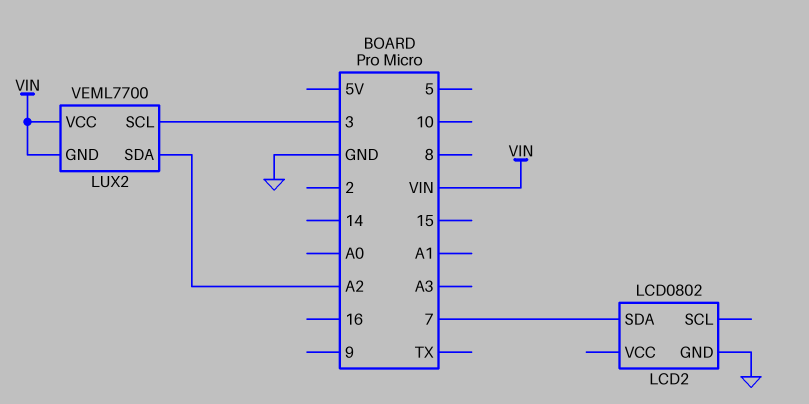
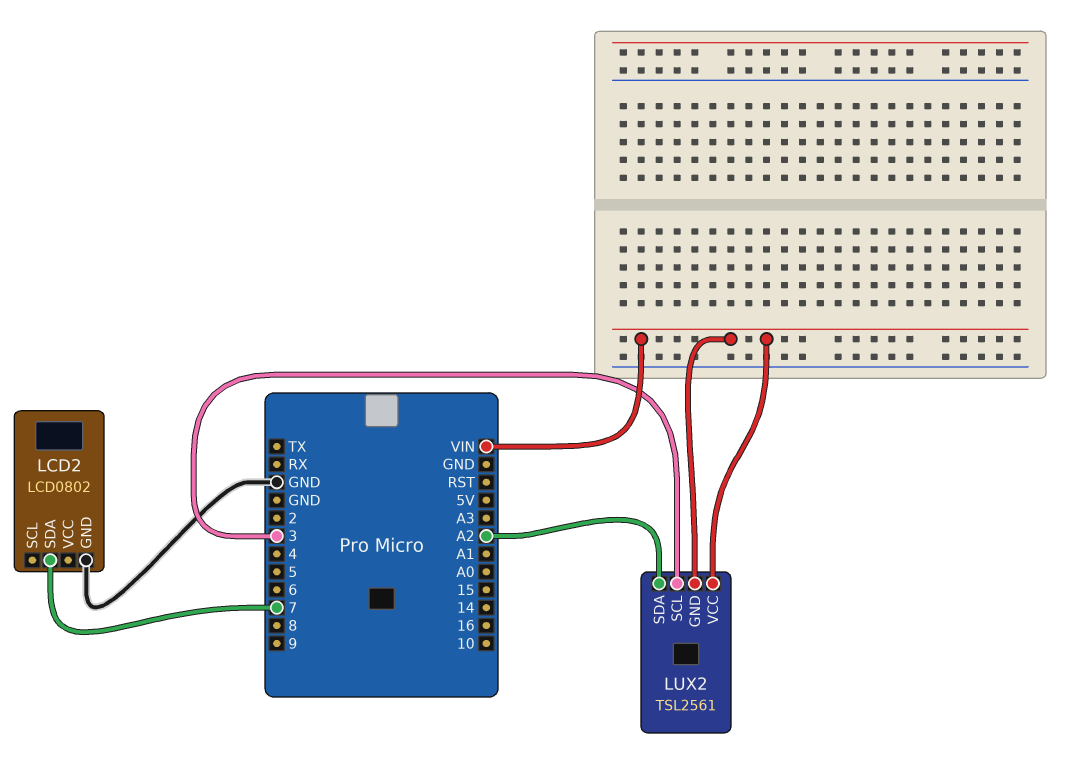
LUX2: VEML7700 -> TSL2561

